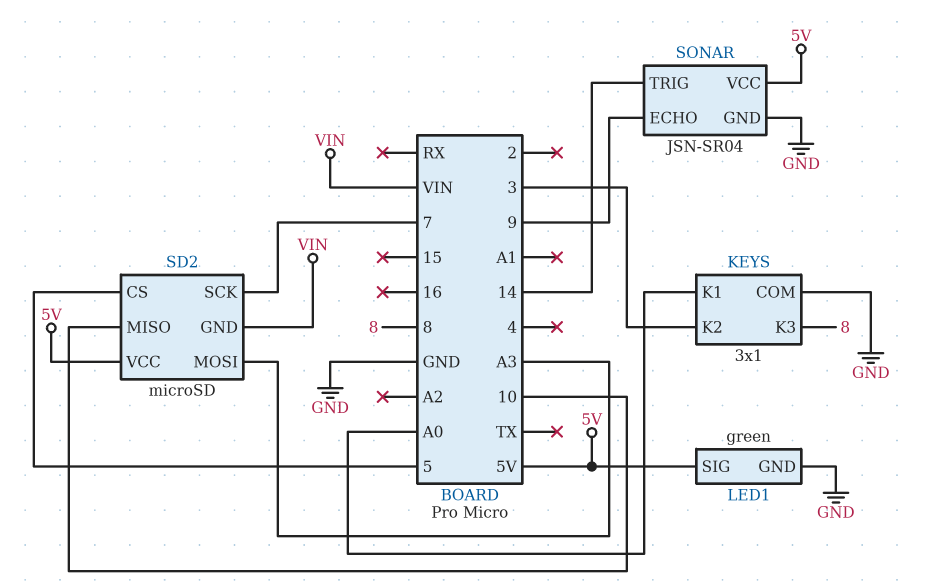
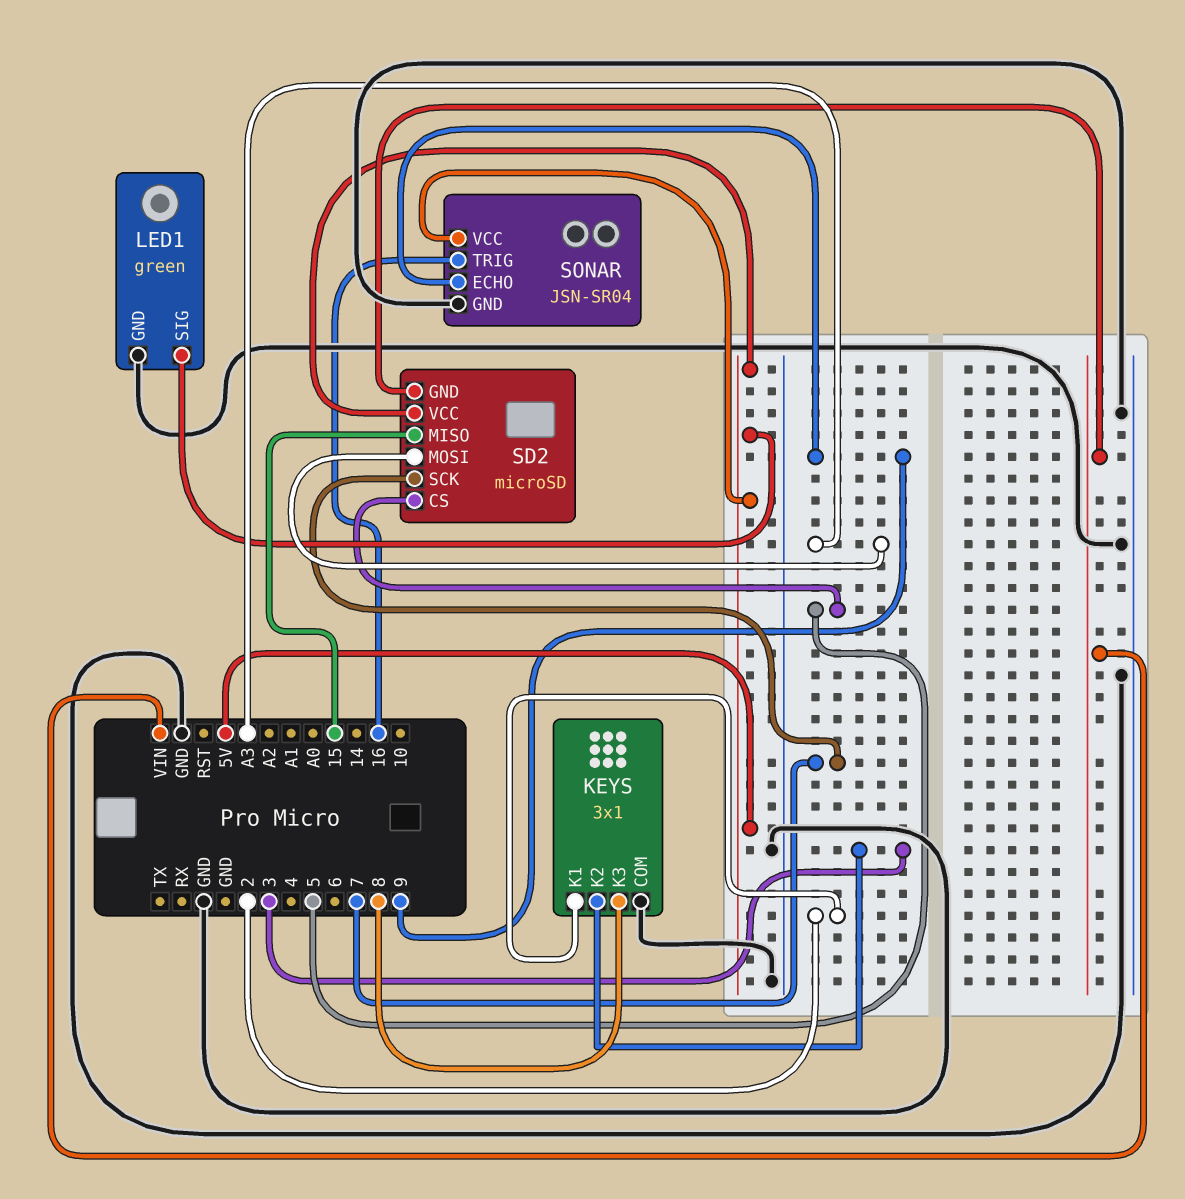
KEYS pin K1: A0 -> 2
SD2 pin MISO: 10 -> 15
SONAR pin TRIG: 14 -> 16

